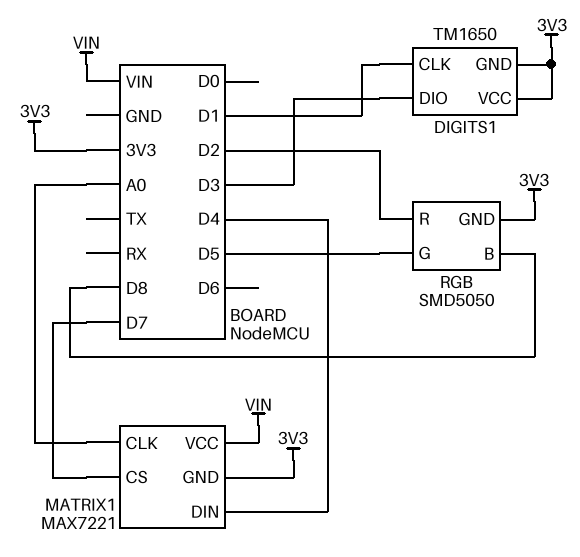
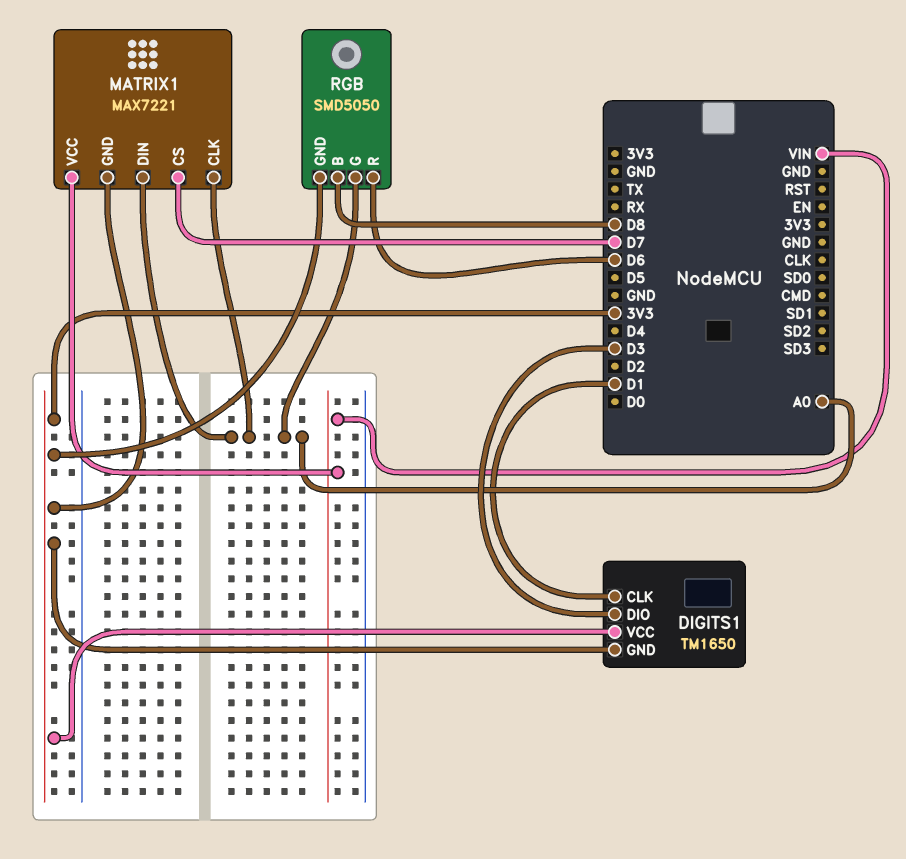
MATRIX1 pin DIN: D4 -> A0
RGB pin G: D5 -> A0
RGB pin R: D2 -> D6

